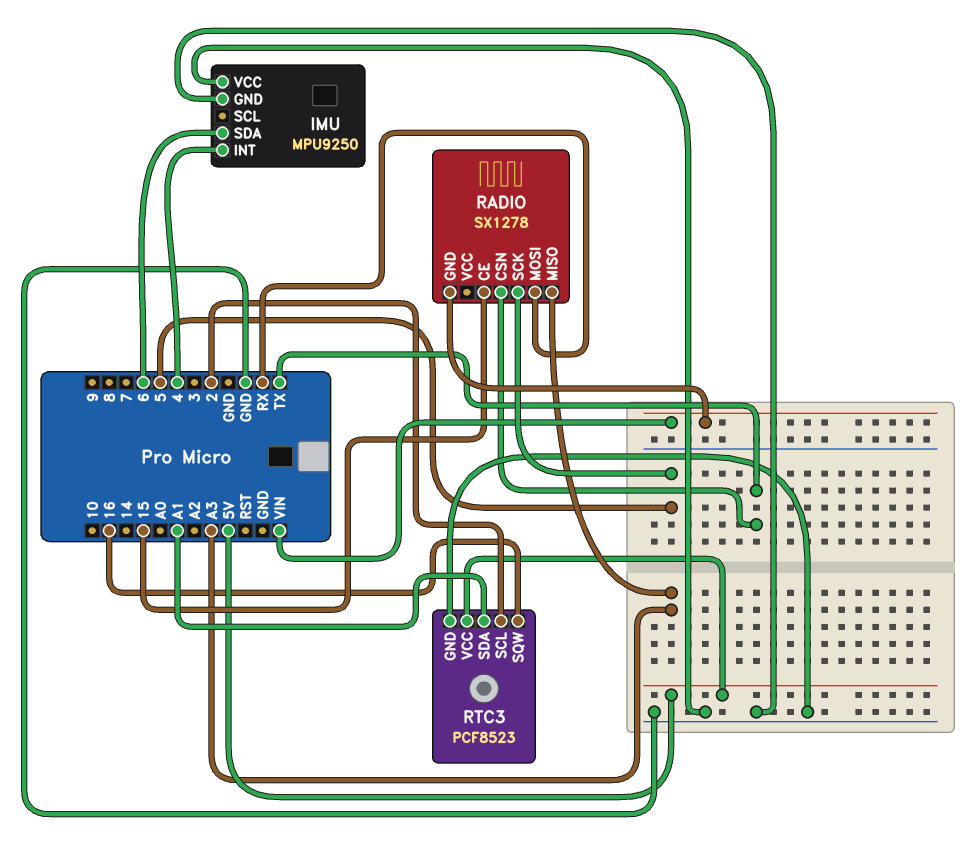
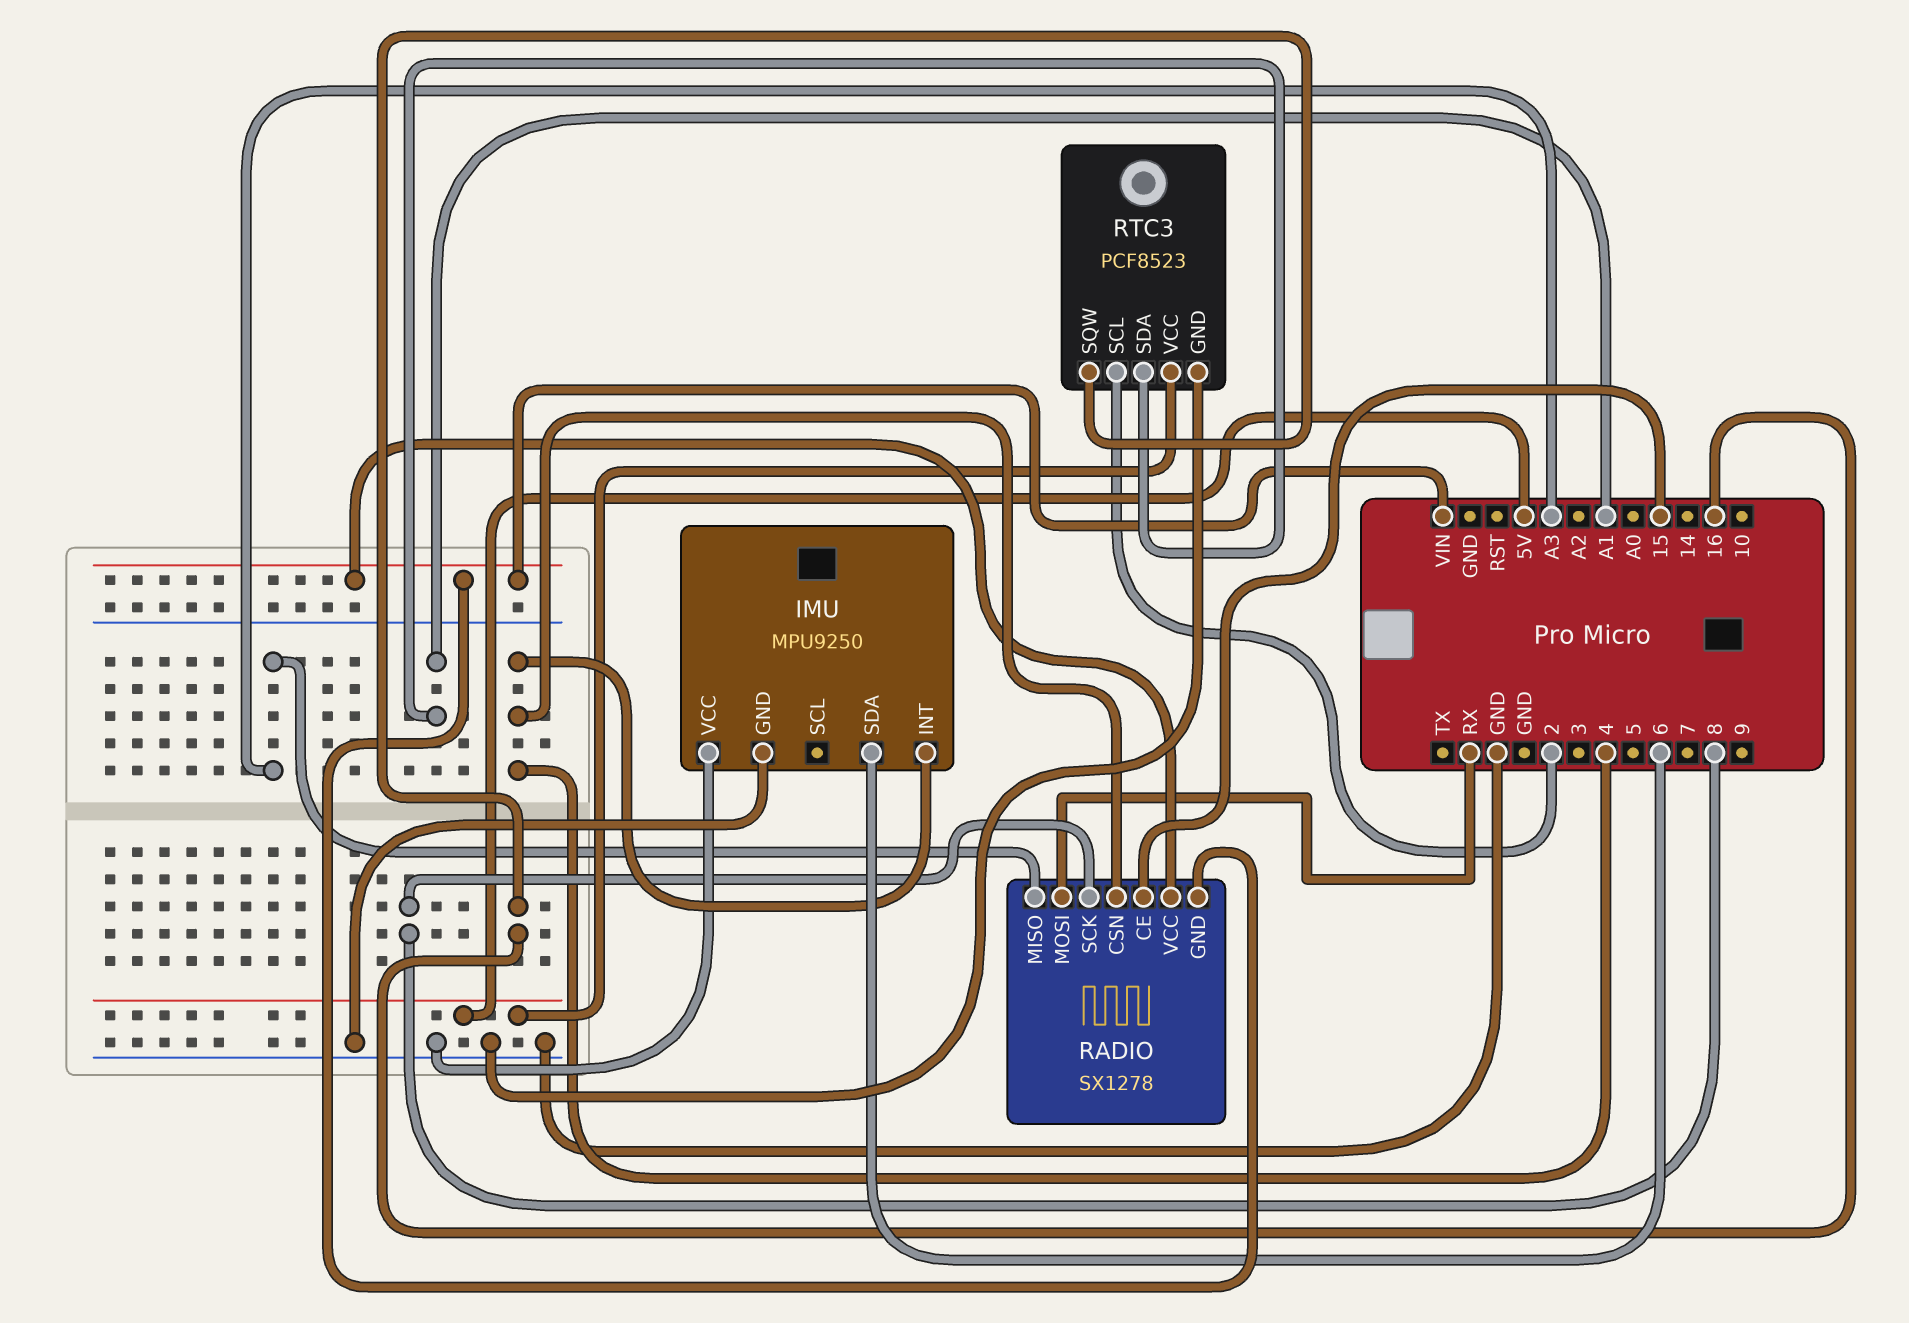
RADIO pin CSN: TX -> 4
RADIO pin SCK: 5 -> 8
RADIO pin VCC: none -> VIN

